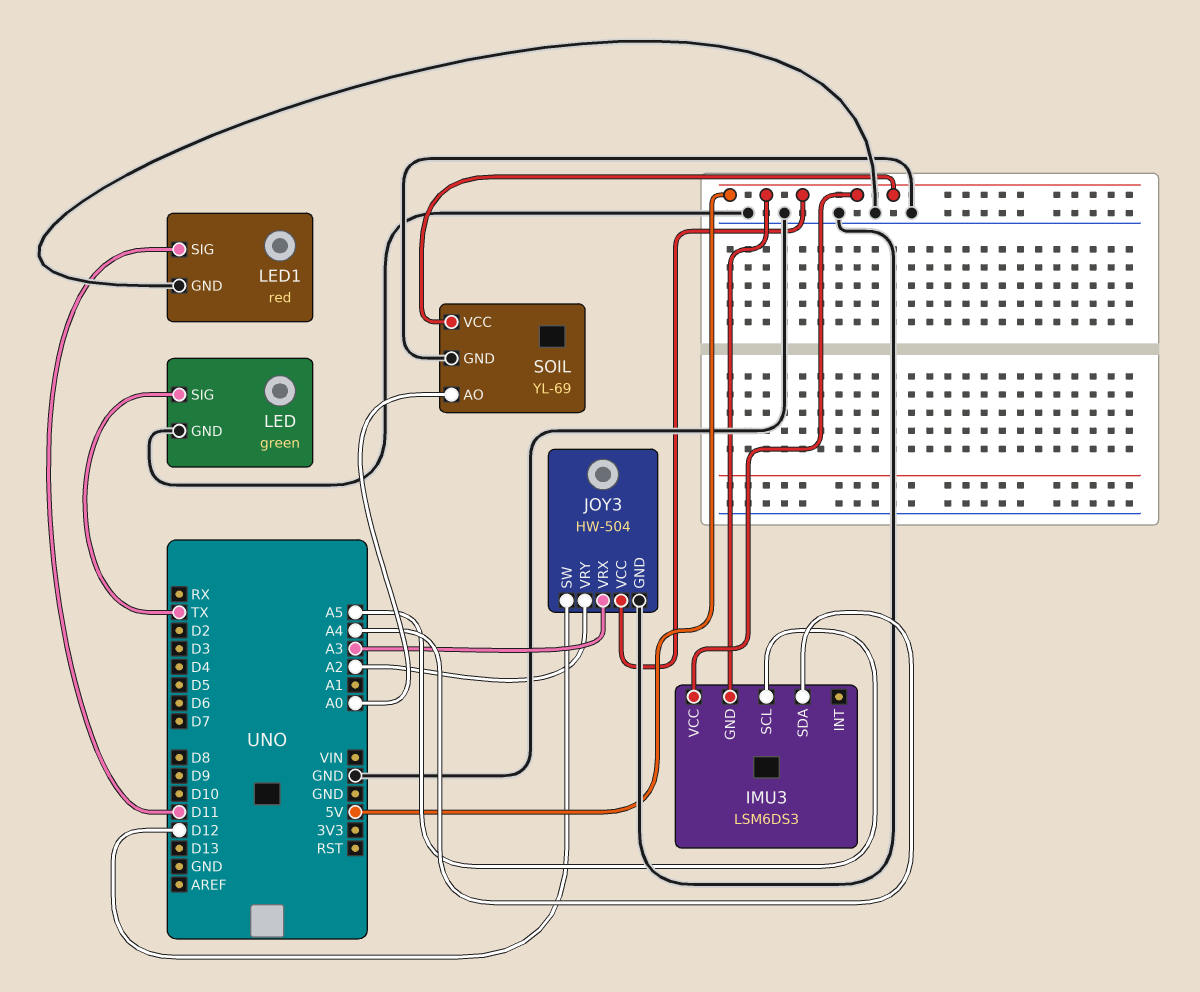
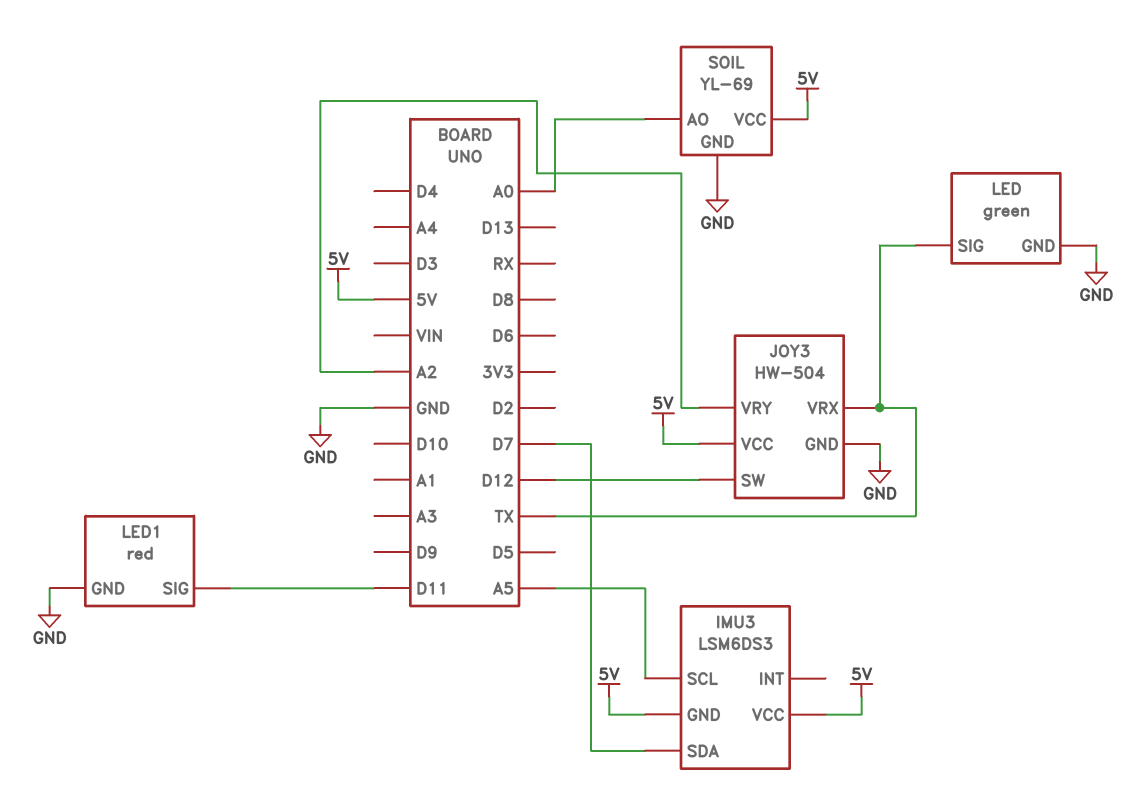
IMU3 pin SDA: A4 -> D7
JOY3 pin VRX: A3 -> TX

